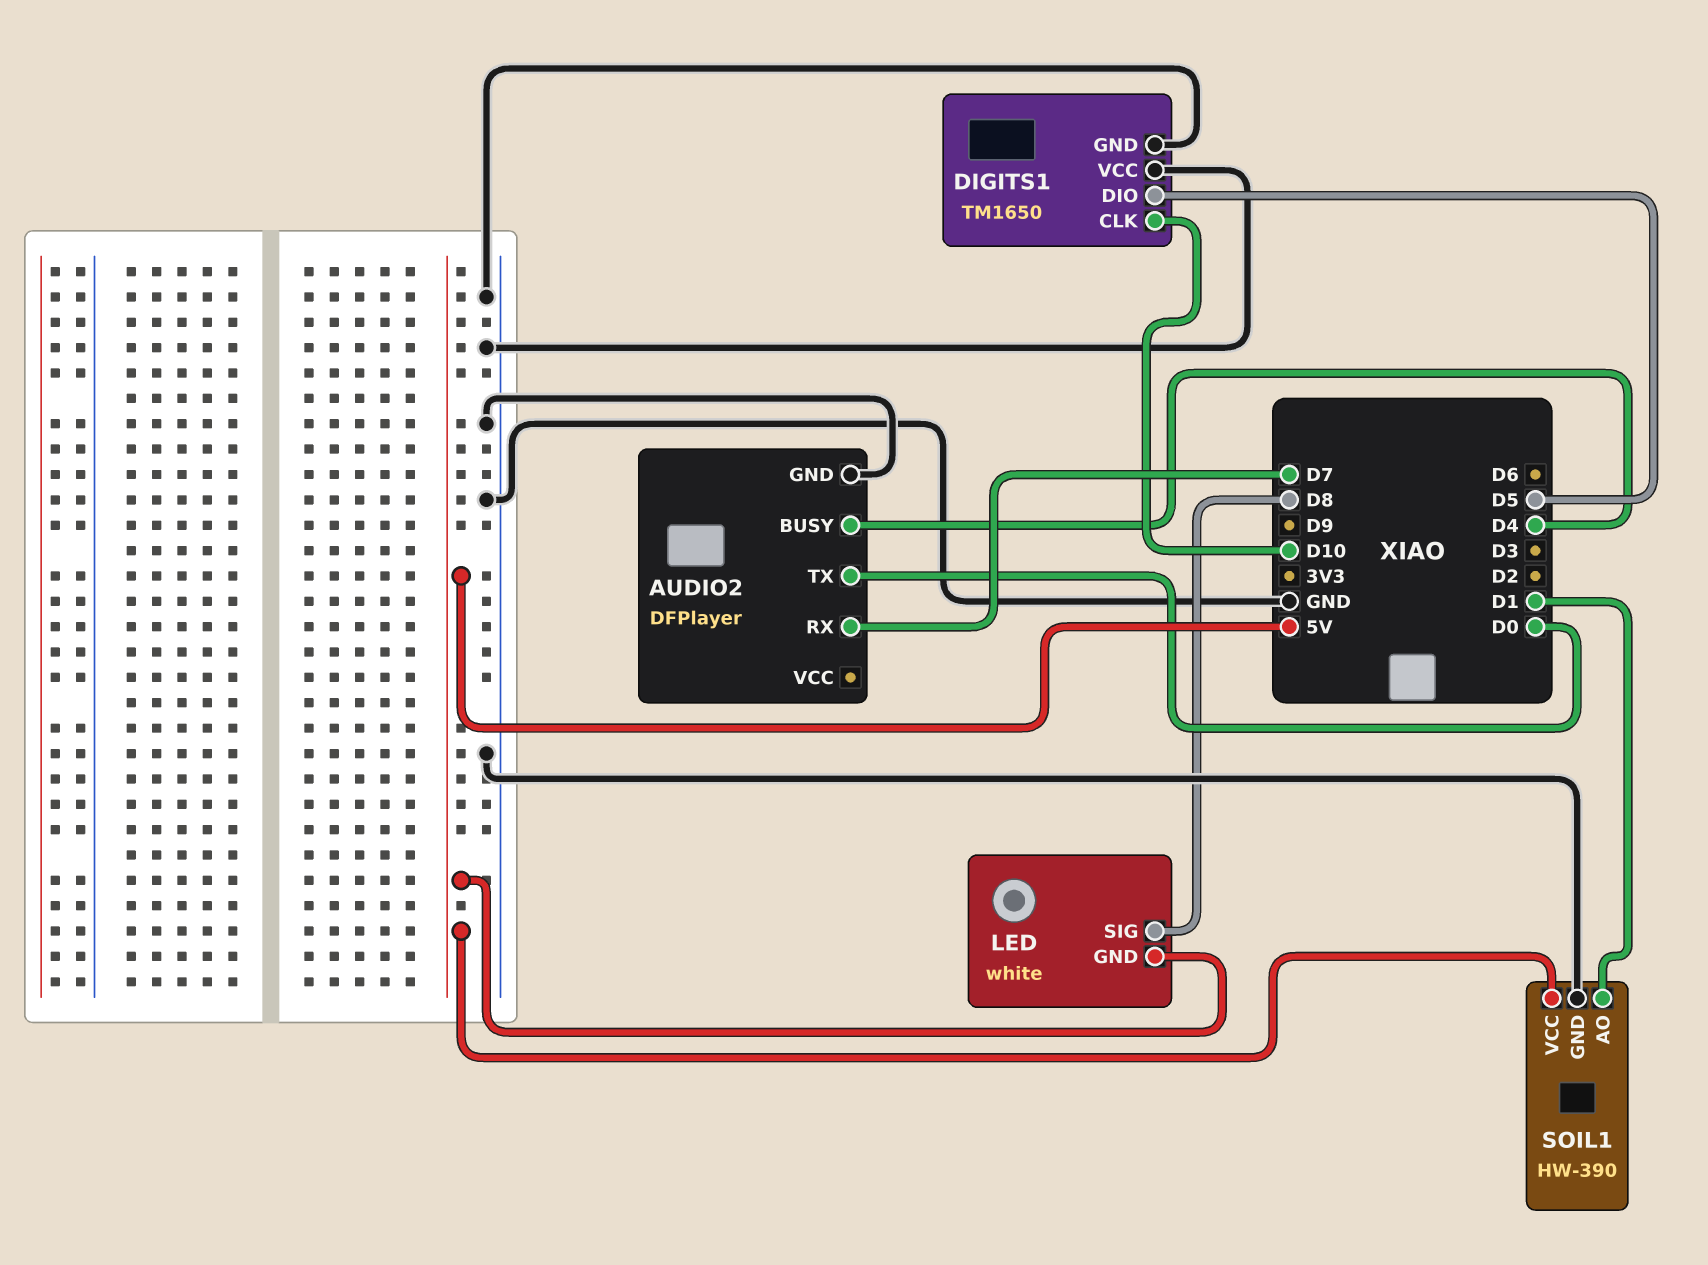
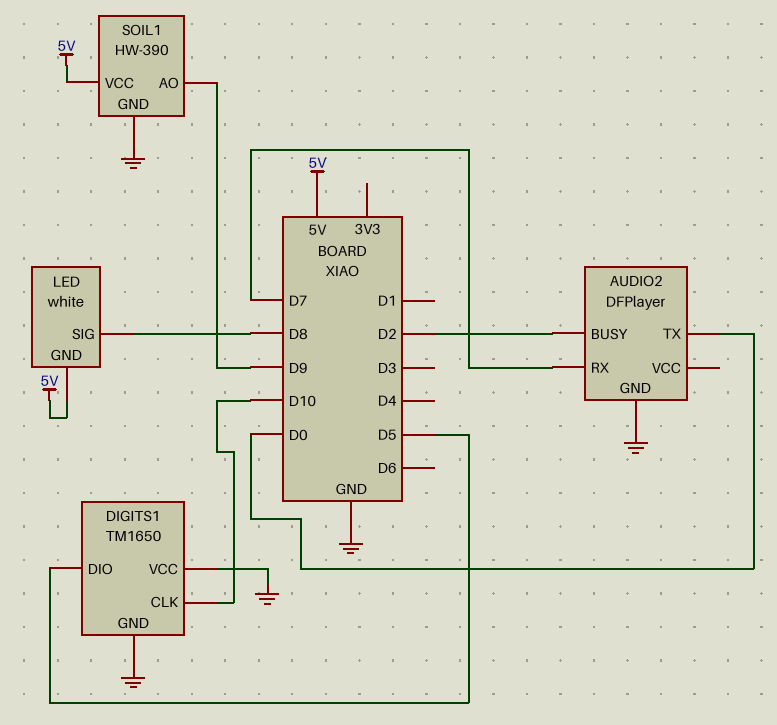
AUDIO2 pin BUSY: D4 -> D2
SOIL1 pin AO: D1 -> D9

